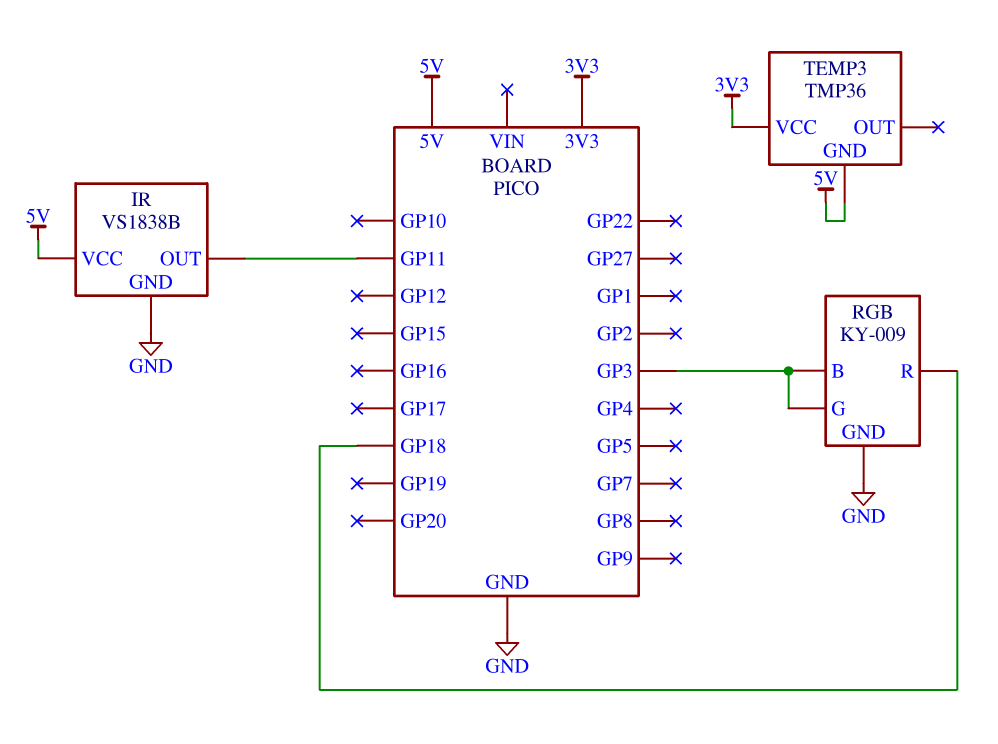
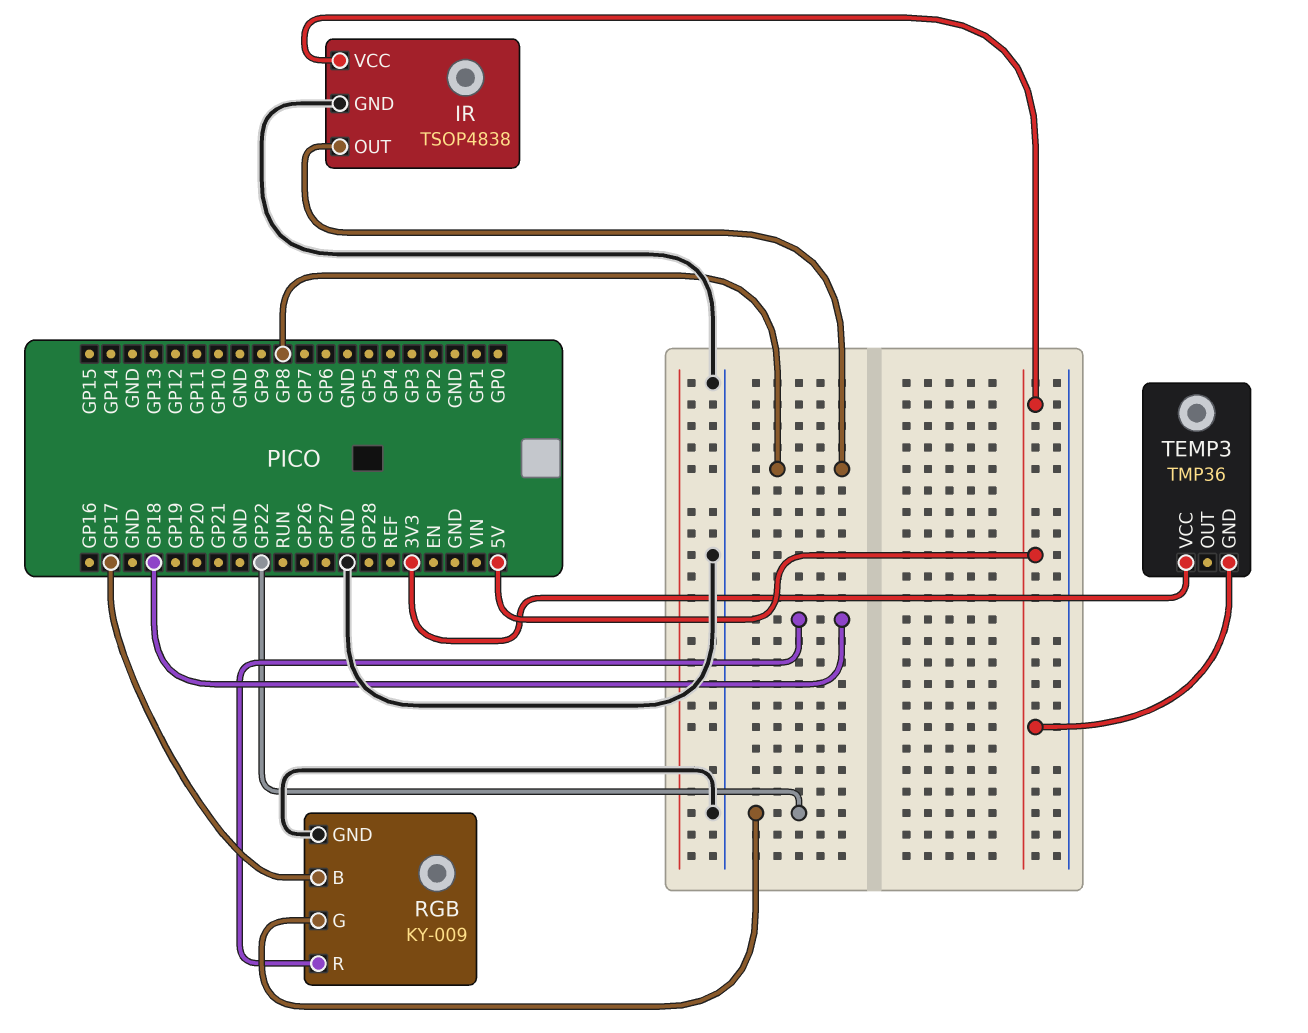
IR: VS1838B -> TSOP4838
IR pin OUT: GP11 -> GP8
RGB pin B: GP3 -> GP17
RGB pin G: GP3 -> GP22

